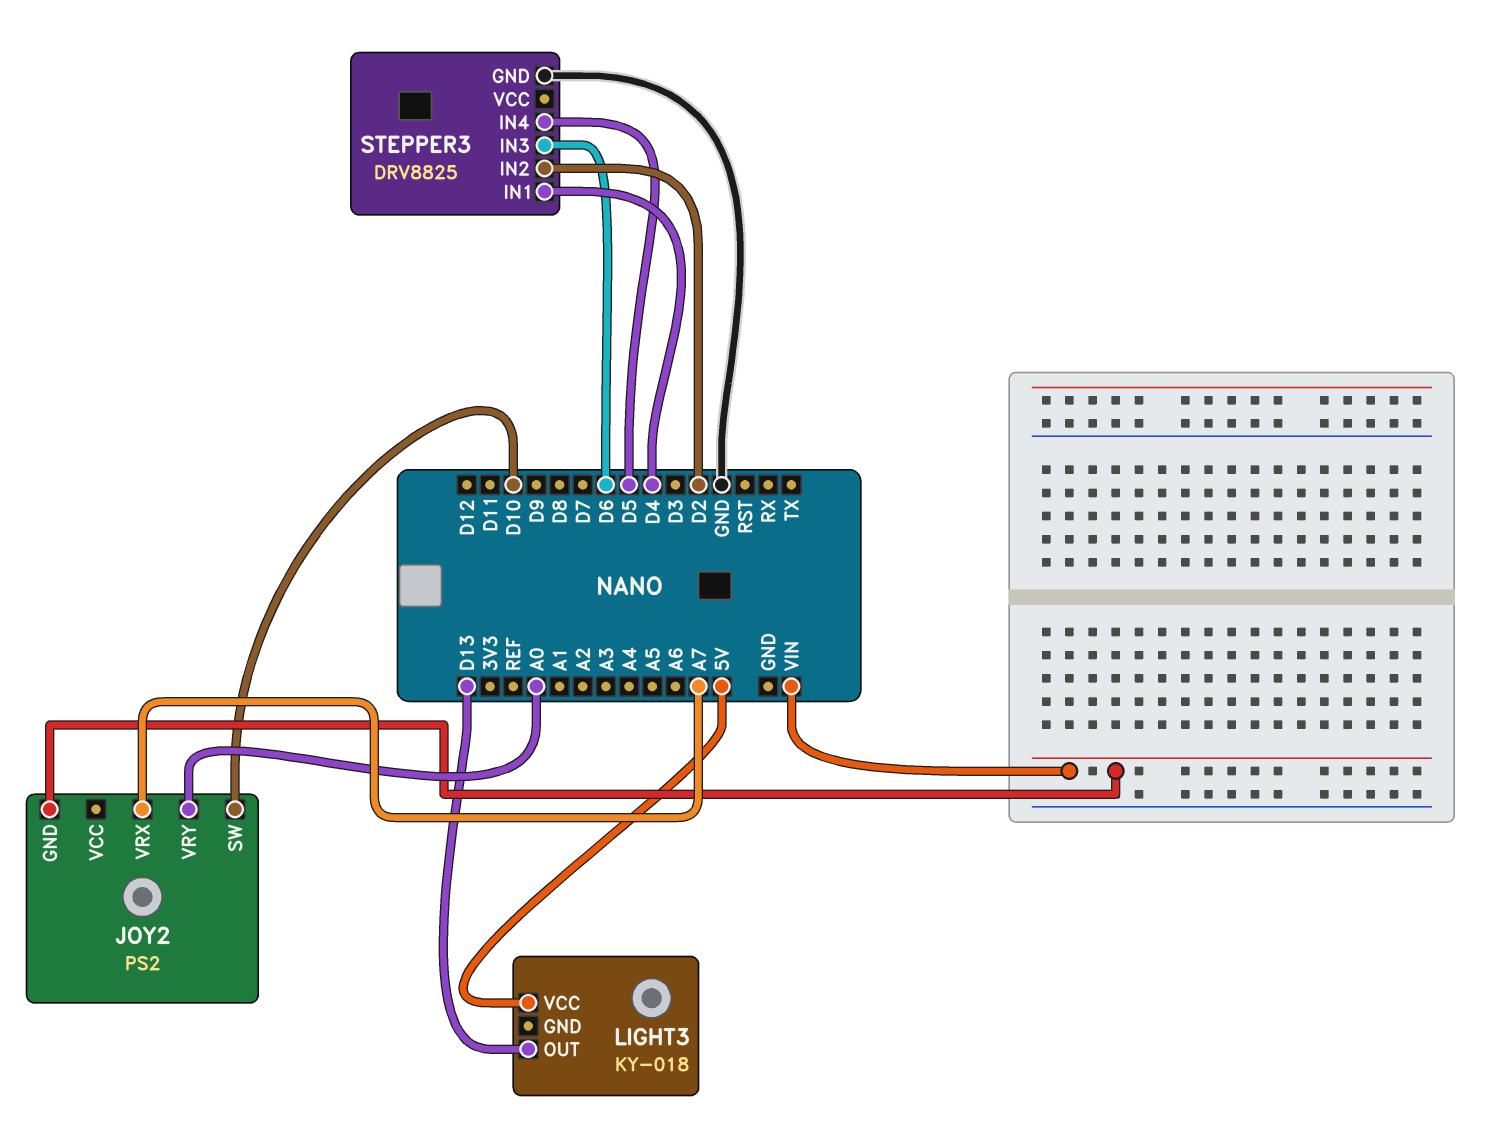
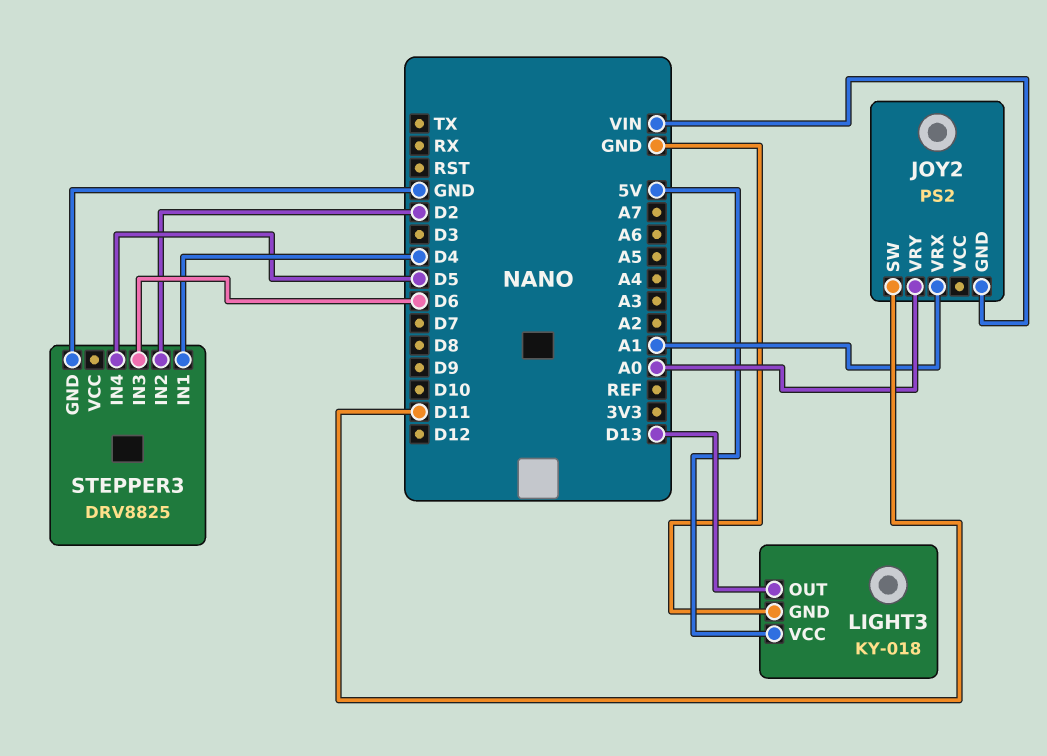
JOY2 pin SW: D10 -> D11
JOY2 pin VRX: A7 -> A1
LIGHT3 pin GND: none -> GND

